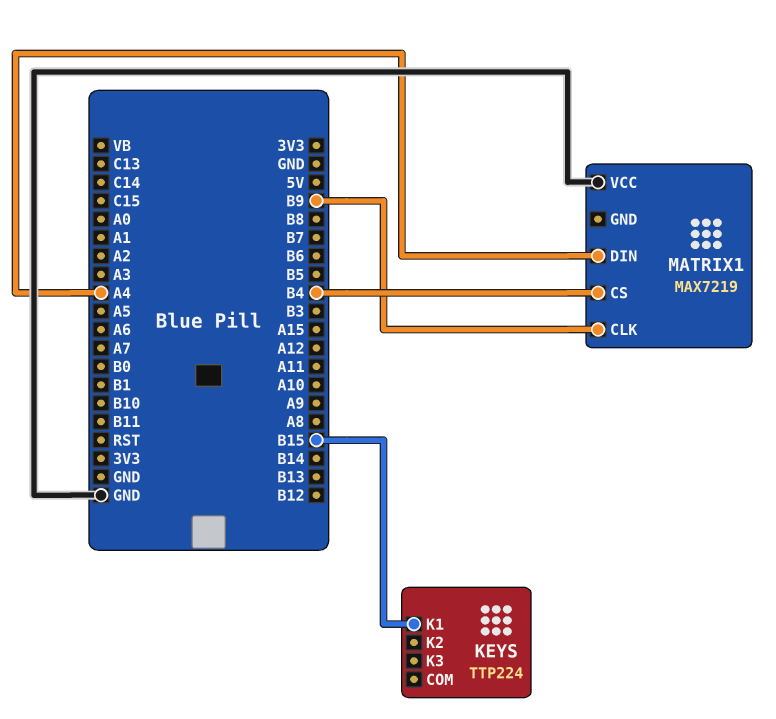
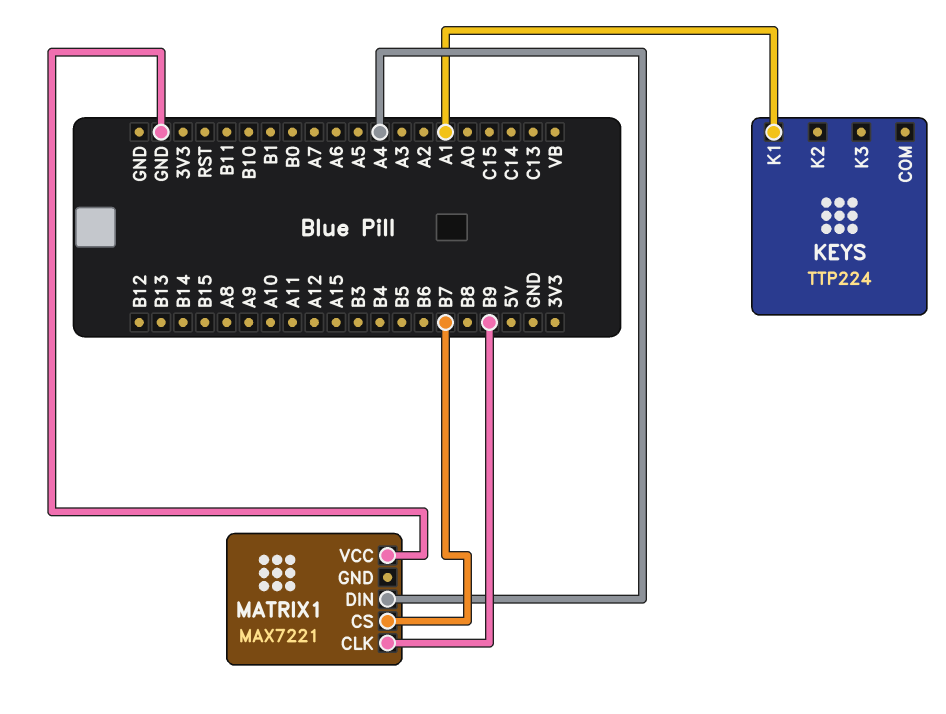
KEYS pin K1: B15 -> A1
MATRIX1: MAX7219 -> MAX7221
MATRIX1 pin CS: B4 -> B7

